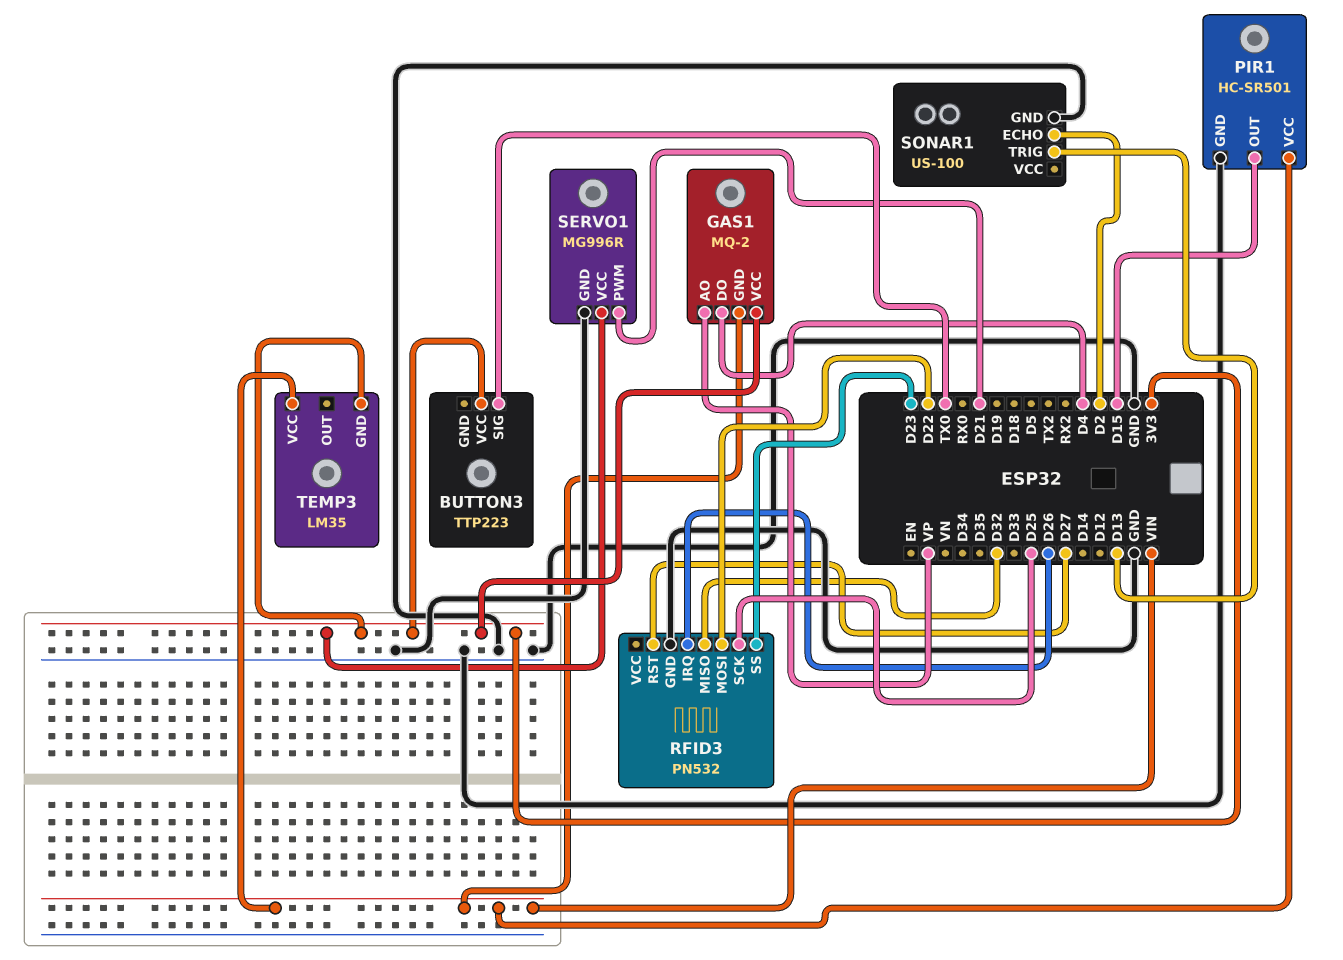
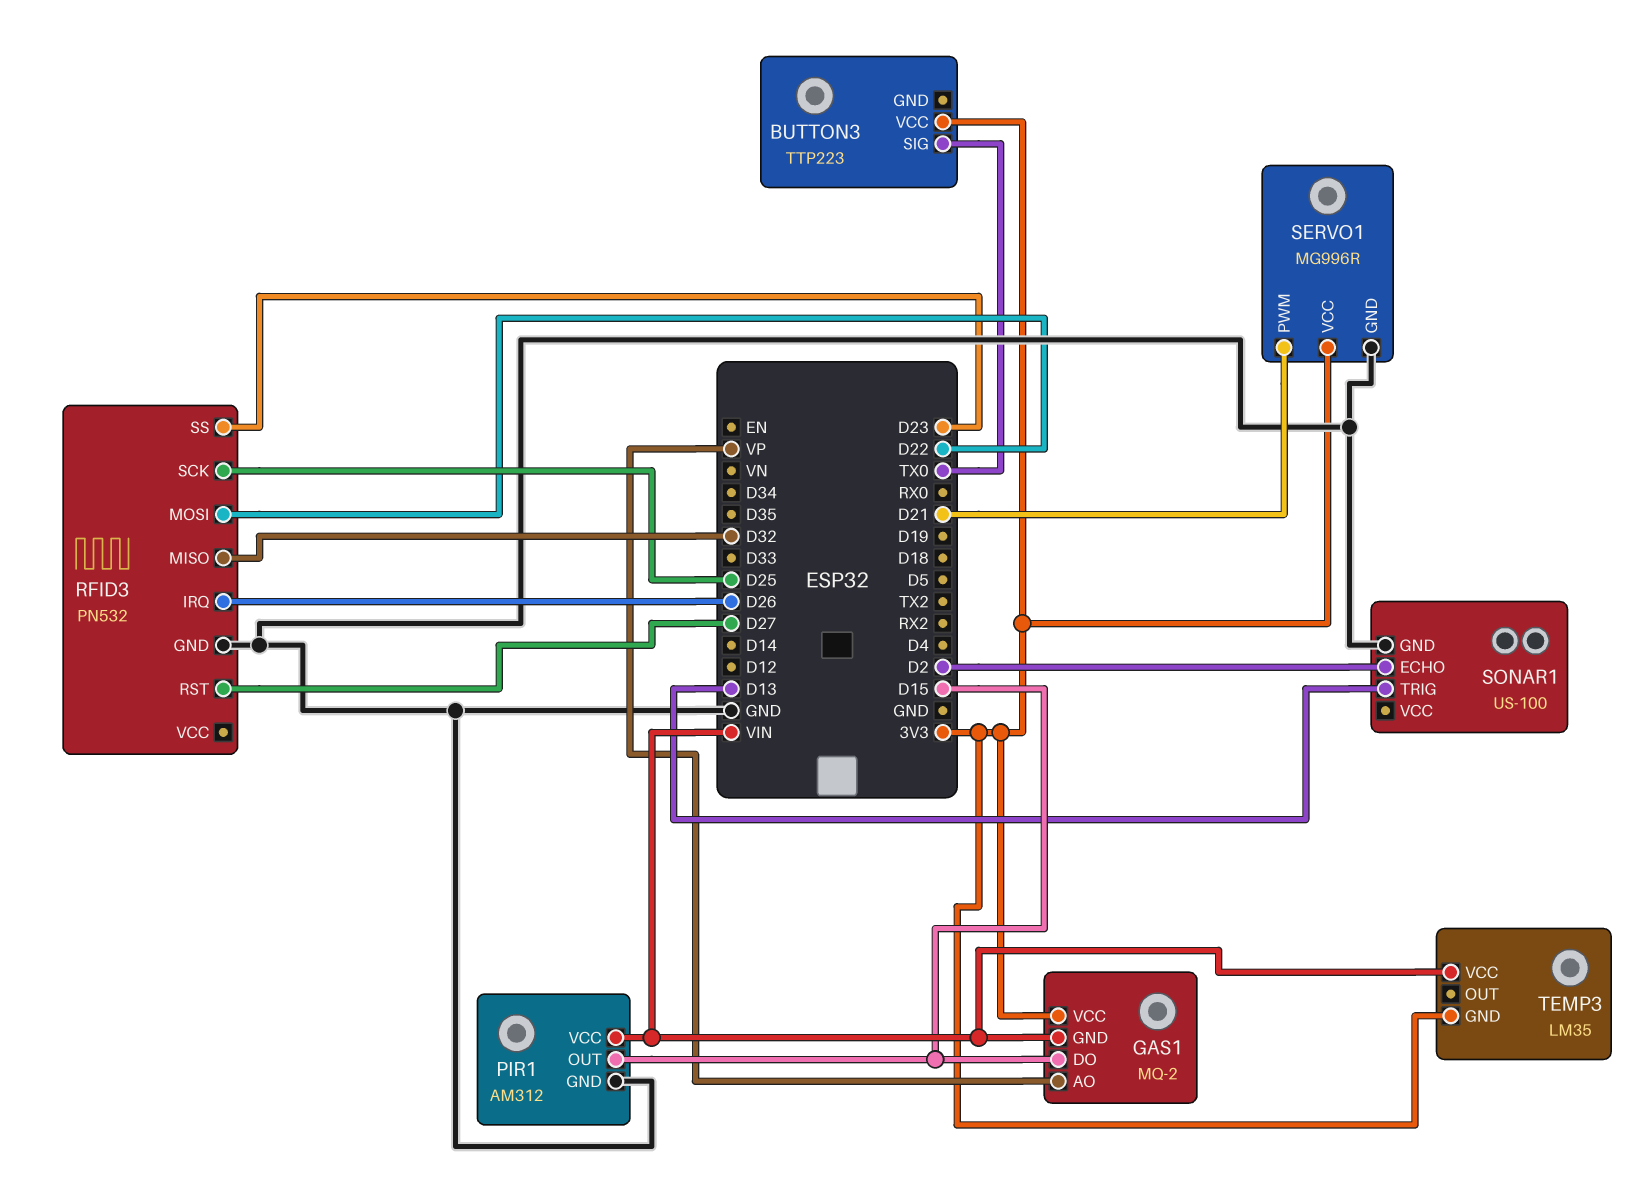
GAS1 pin DO: D4 -> D15
PIR1: HC-SR501 -> AM312

